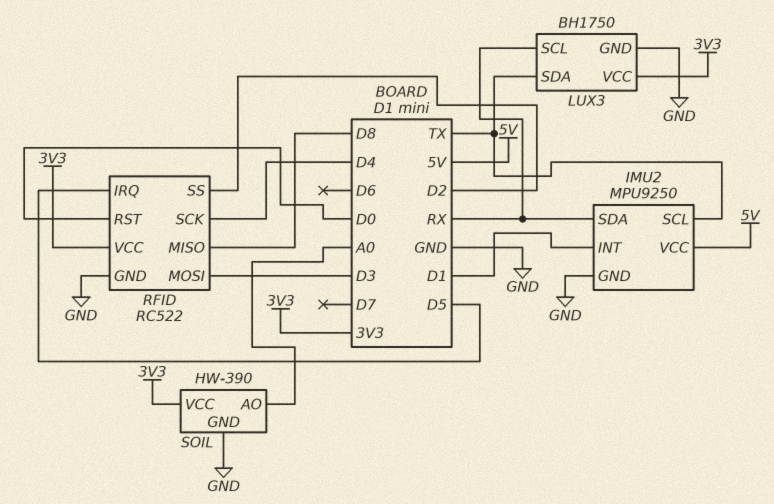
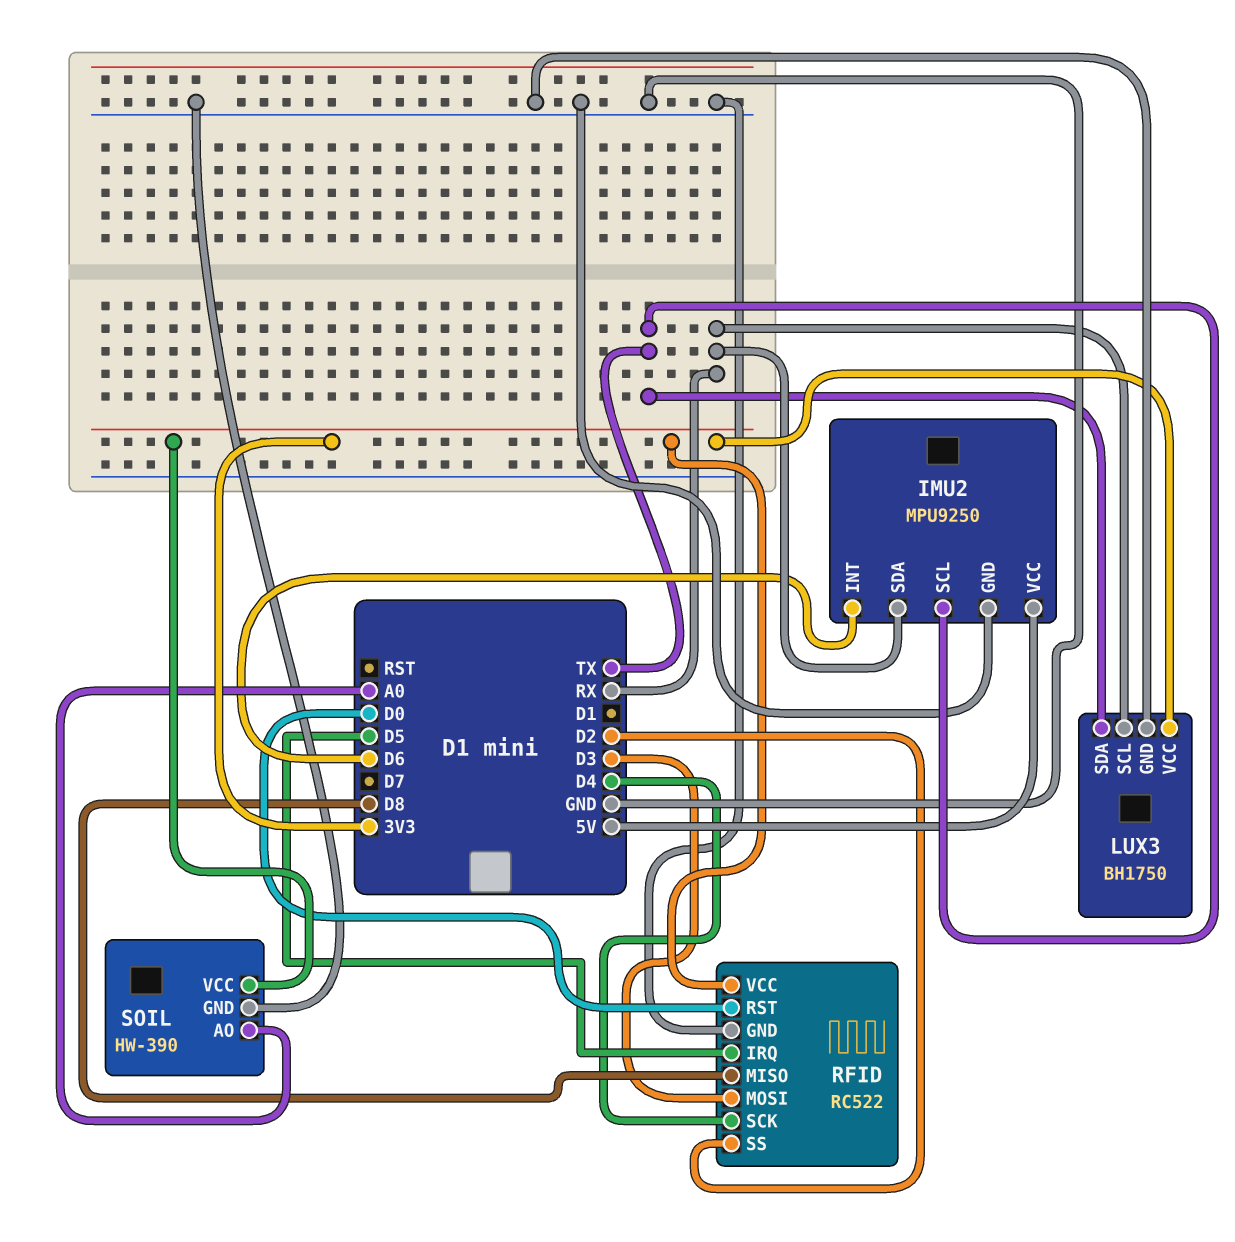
IMU2 pin INT: D1 -> D6

